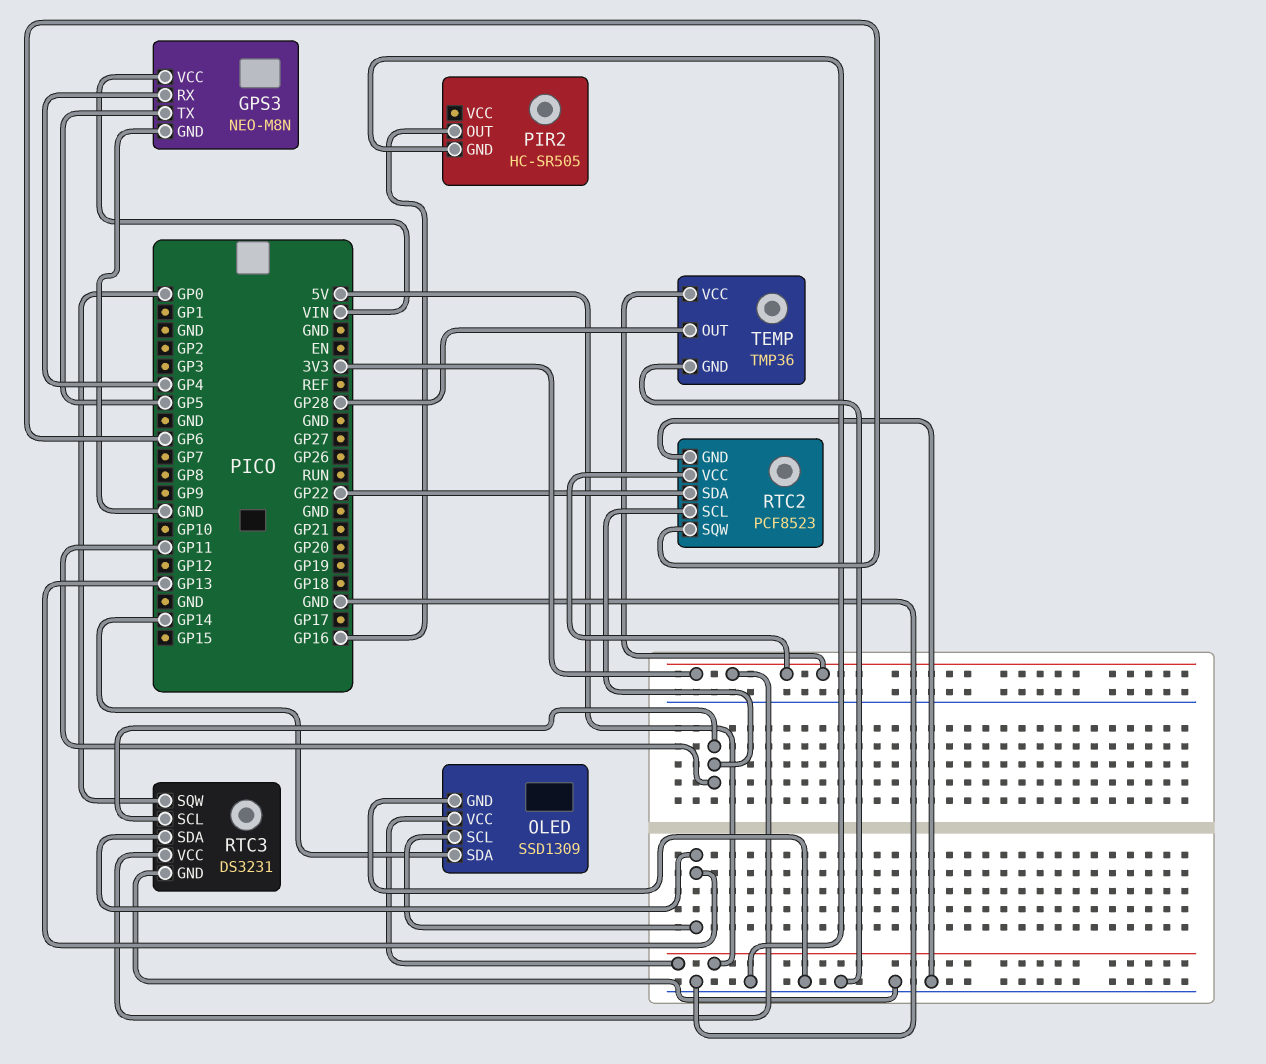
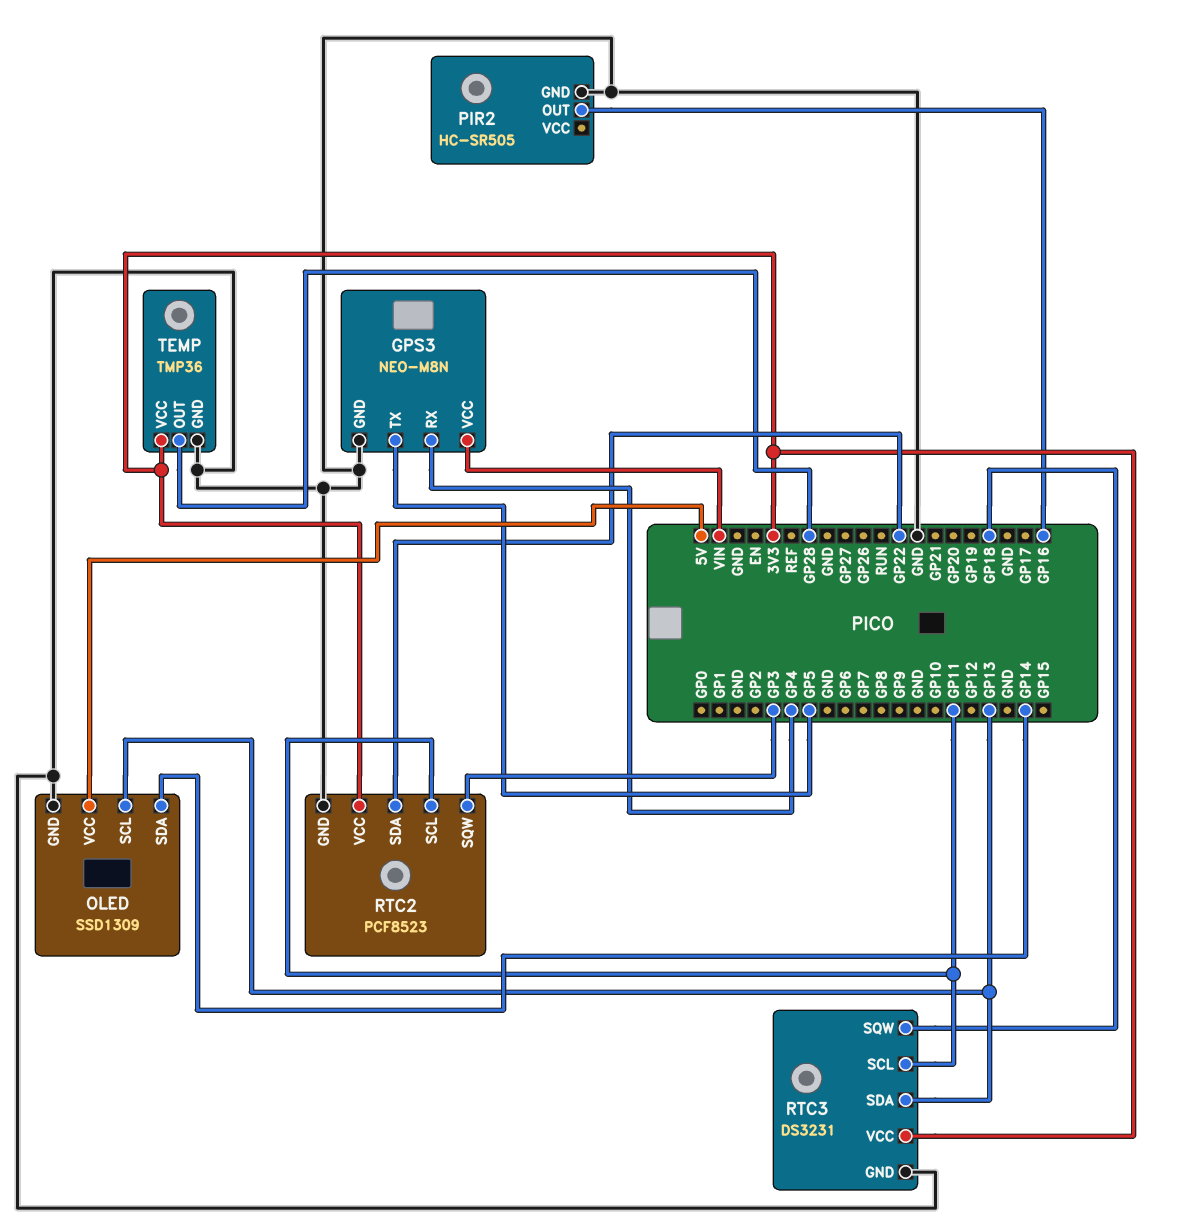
RTC2 pin SQW: GP6 -> GP3
RTC3 pin SQW: GP0 -> GP18

